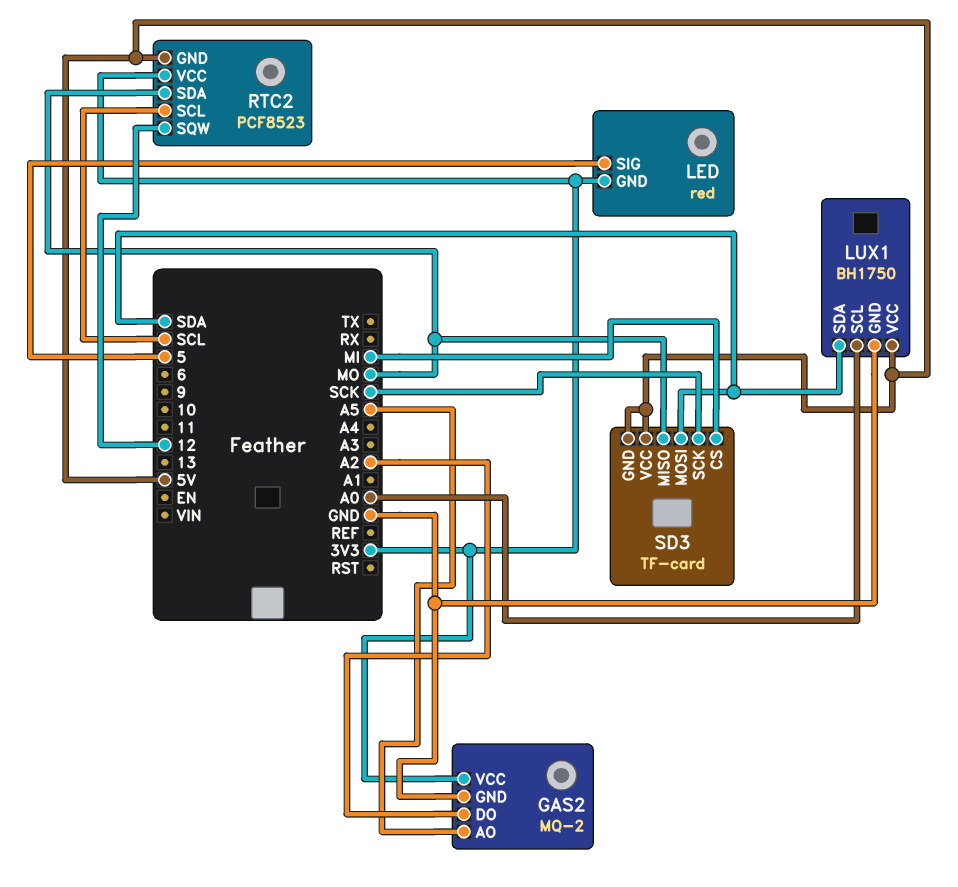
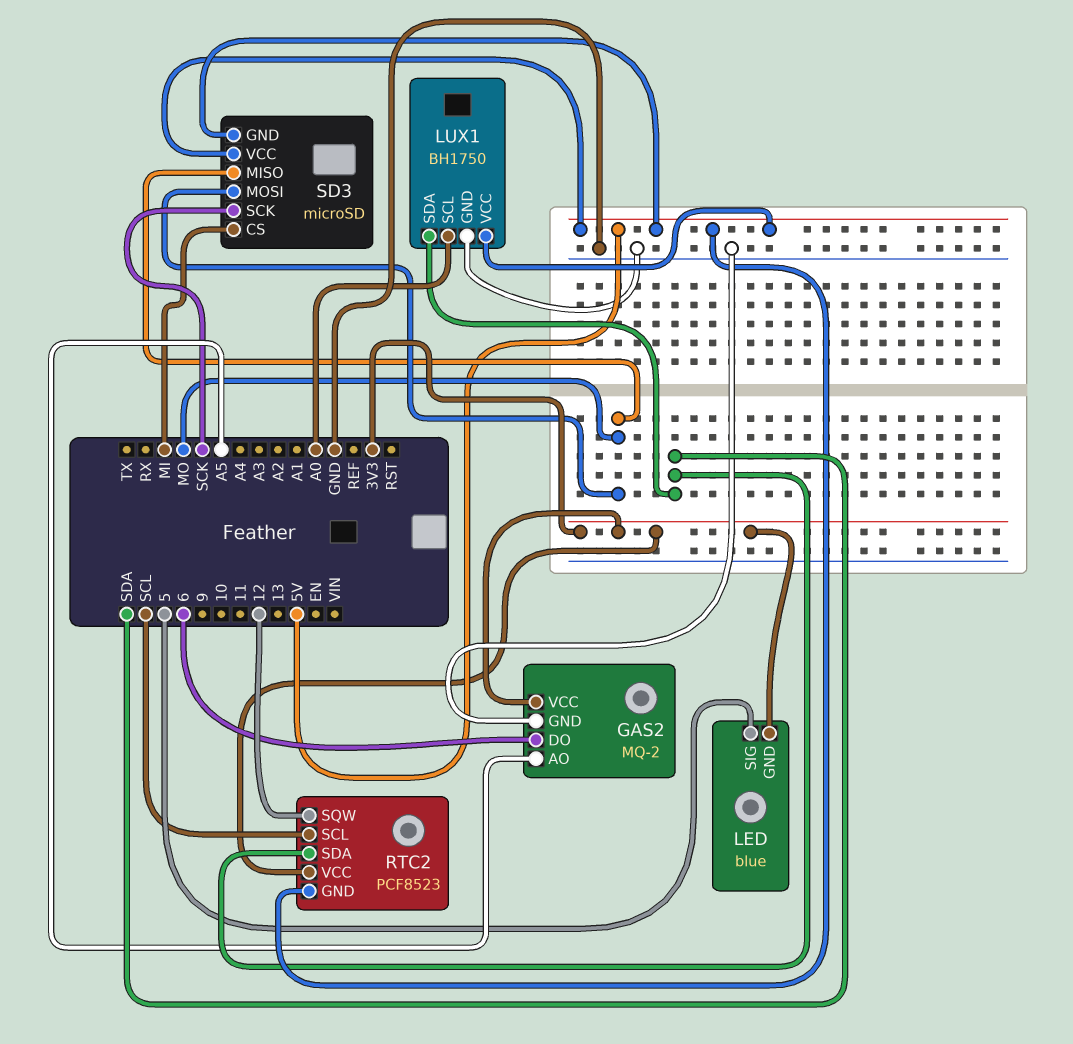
GAS2 pin DO: A2 -> 6
LED: red -> blue
RTC2 pin SDA: MO -> SDA
SD3: TF-card -> microSD
SD3 pin MOSI: SDA -> MO

